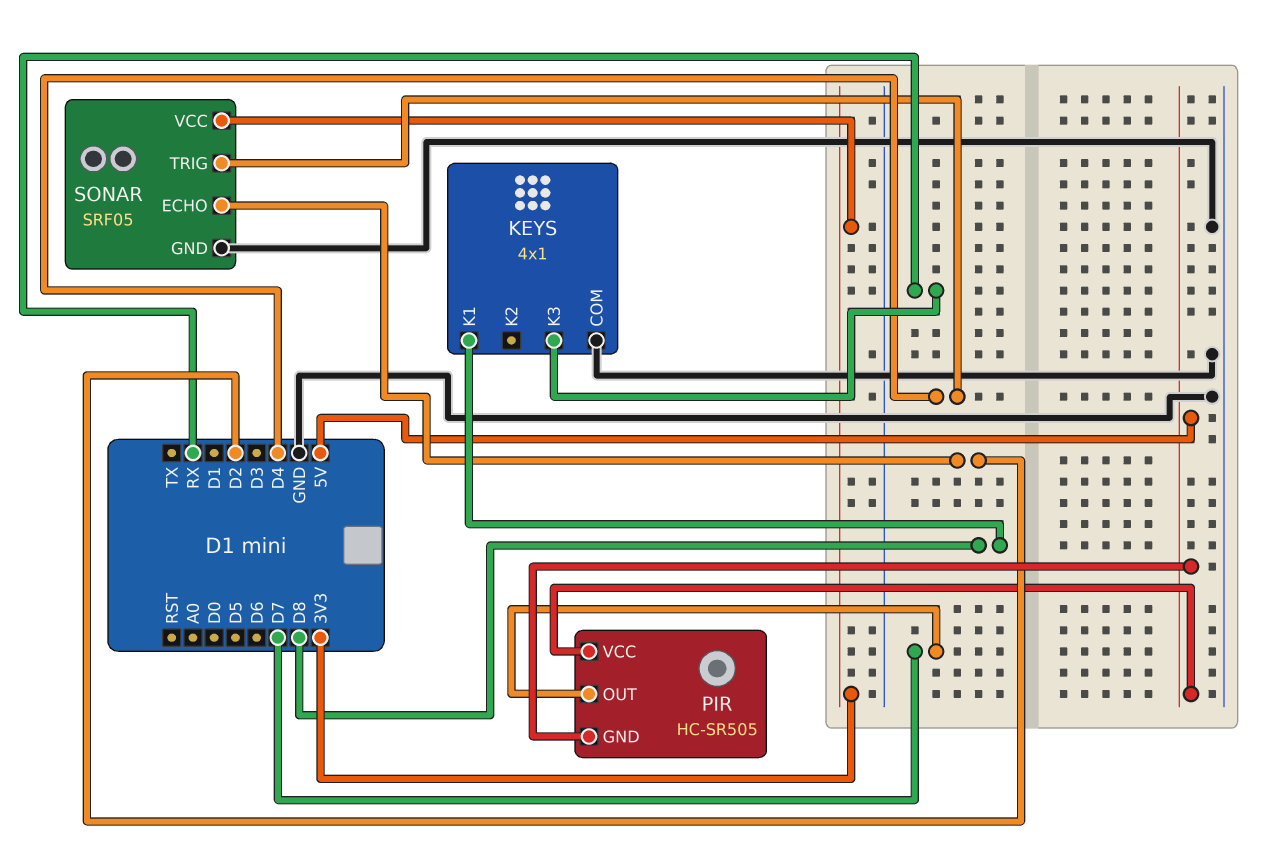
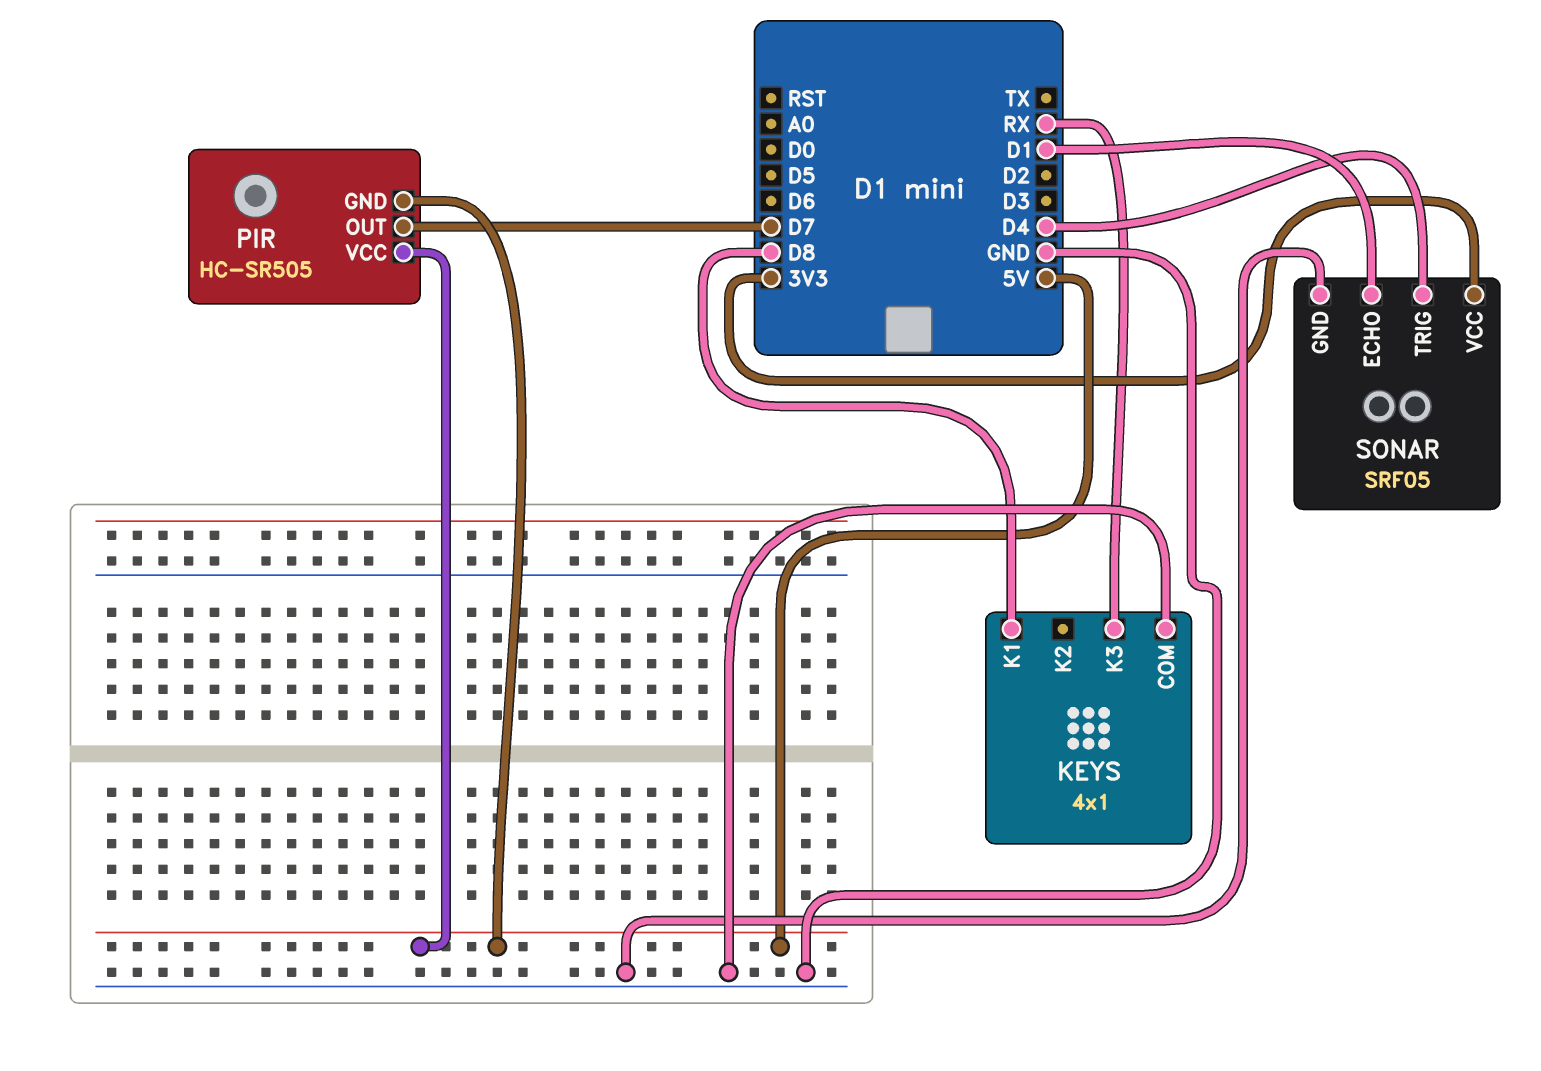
SONAR pin ECHO: D2 -> D1

